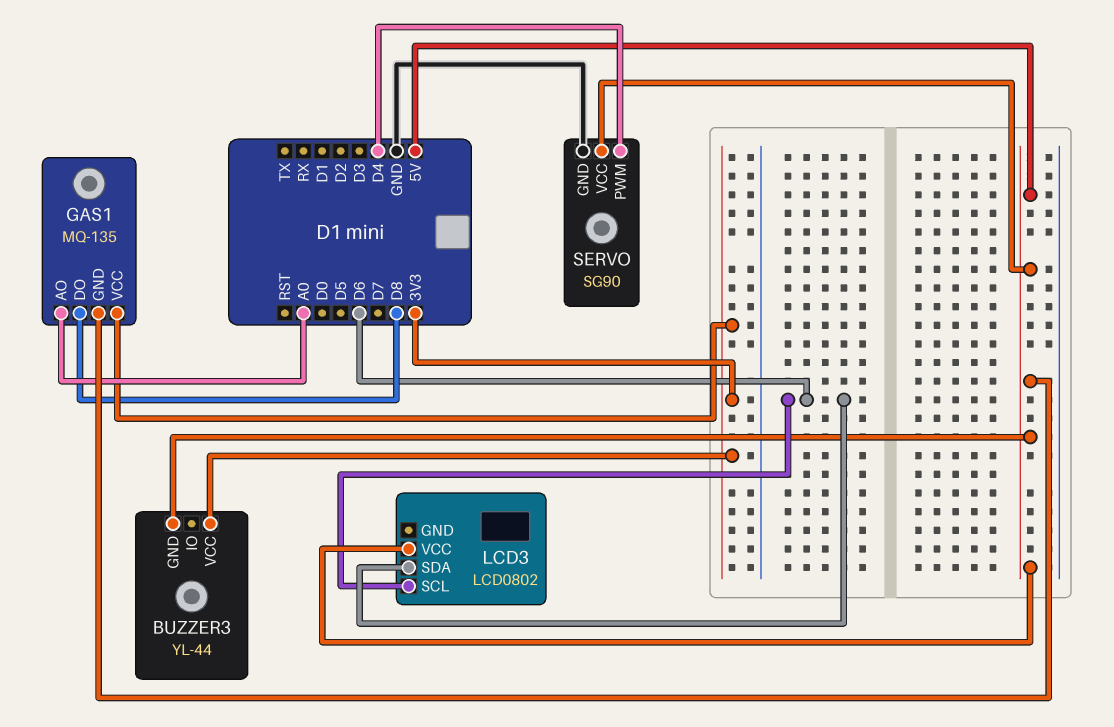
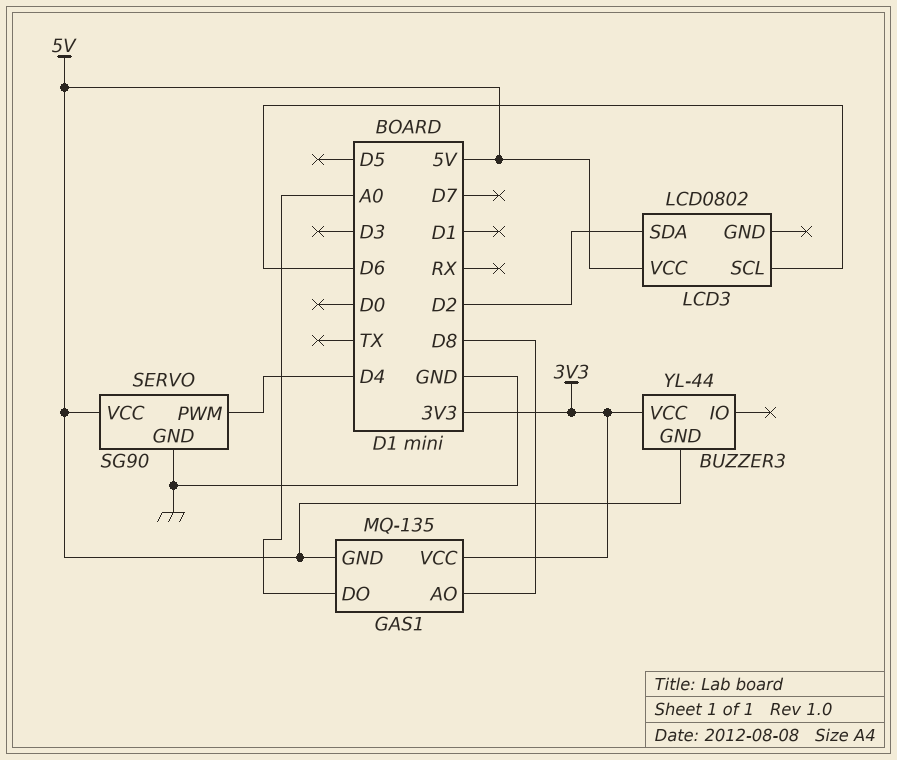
GAS1 pin AO: A0 -> D8
GAS1 pin DO: D8 -> A0
LCD3 pin SDA: D6 -> D2

